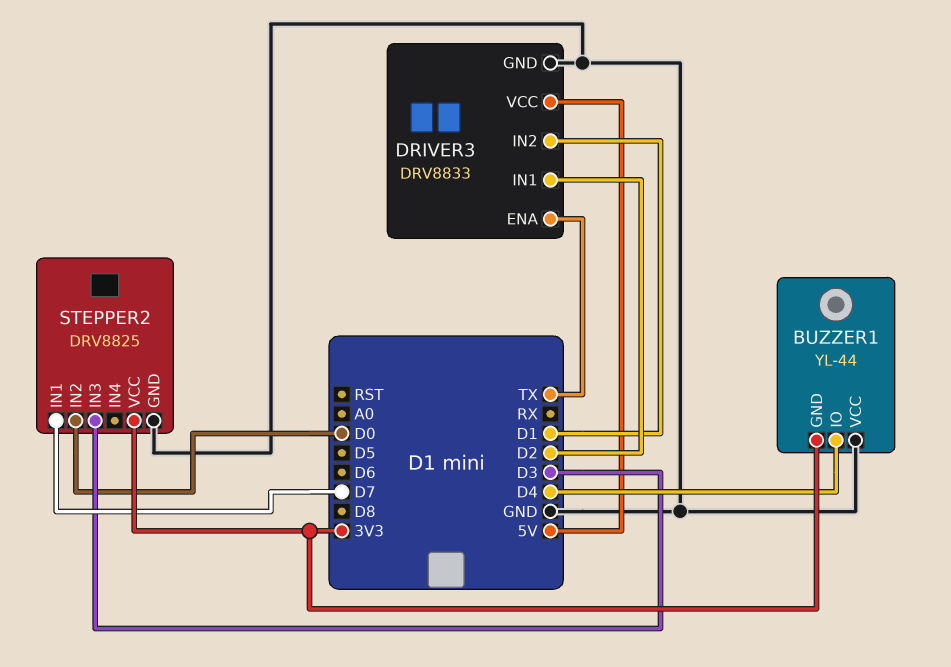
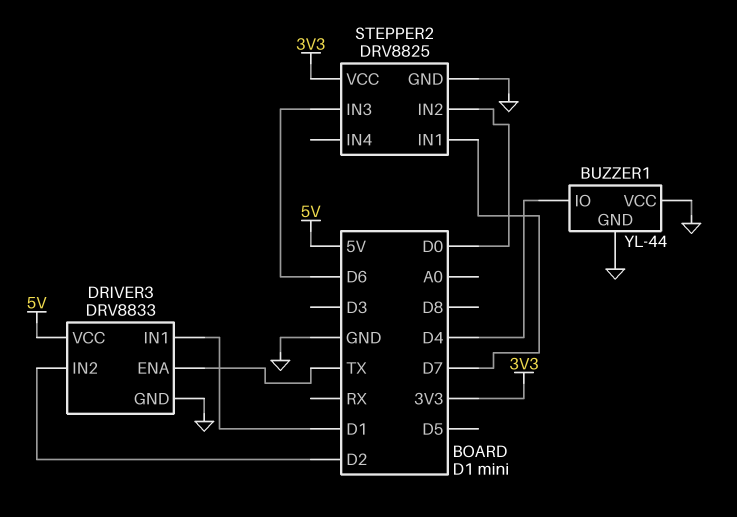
BUZZER1 pin GND: 3V3 -> GND
DRIVER3 pin IN1: D2 -> D1
DRIVER3 pin IN2: D1 -> D2
STEPPER2 pin IN3: D3 -> D6

